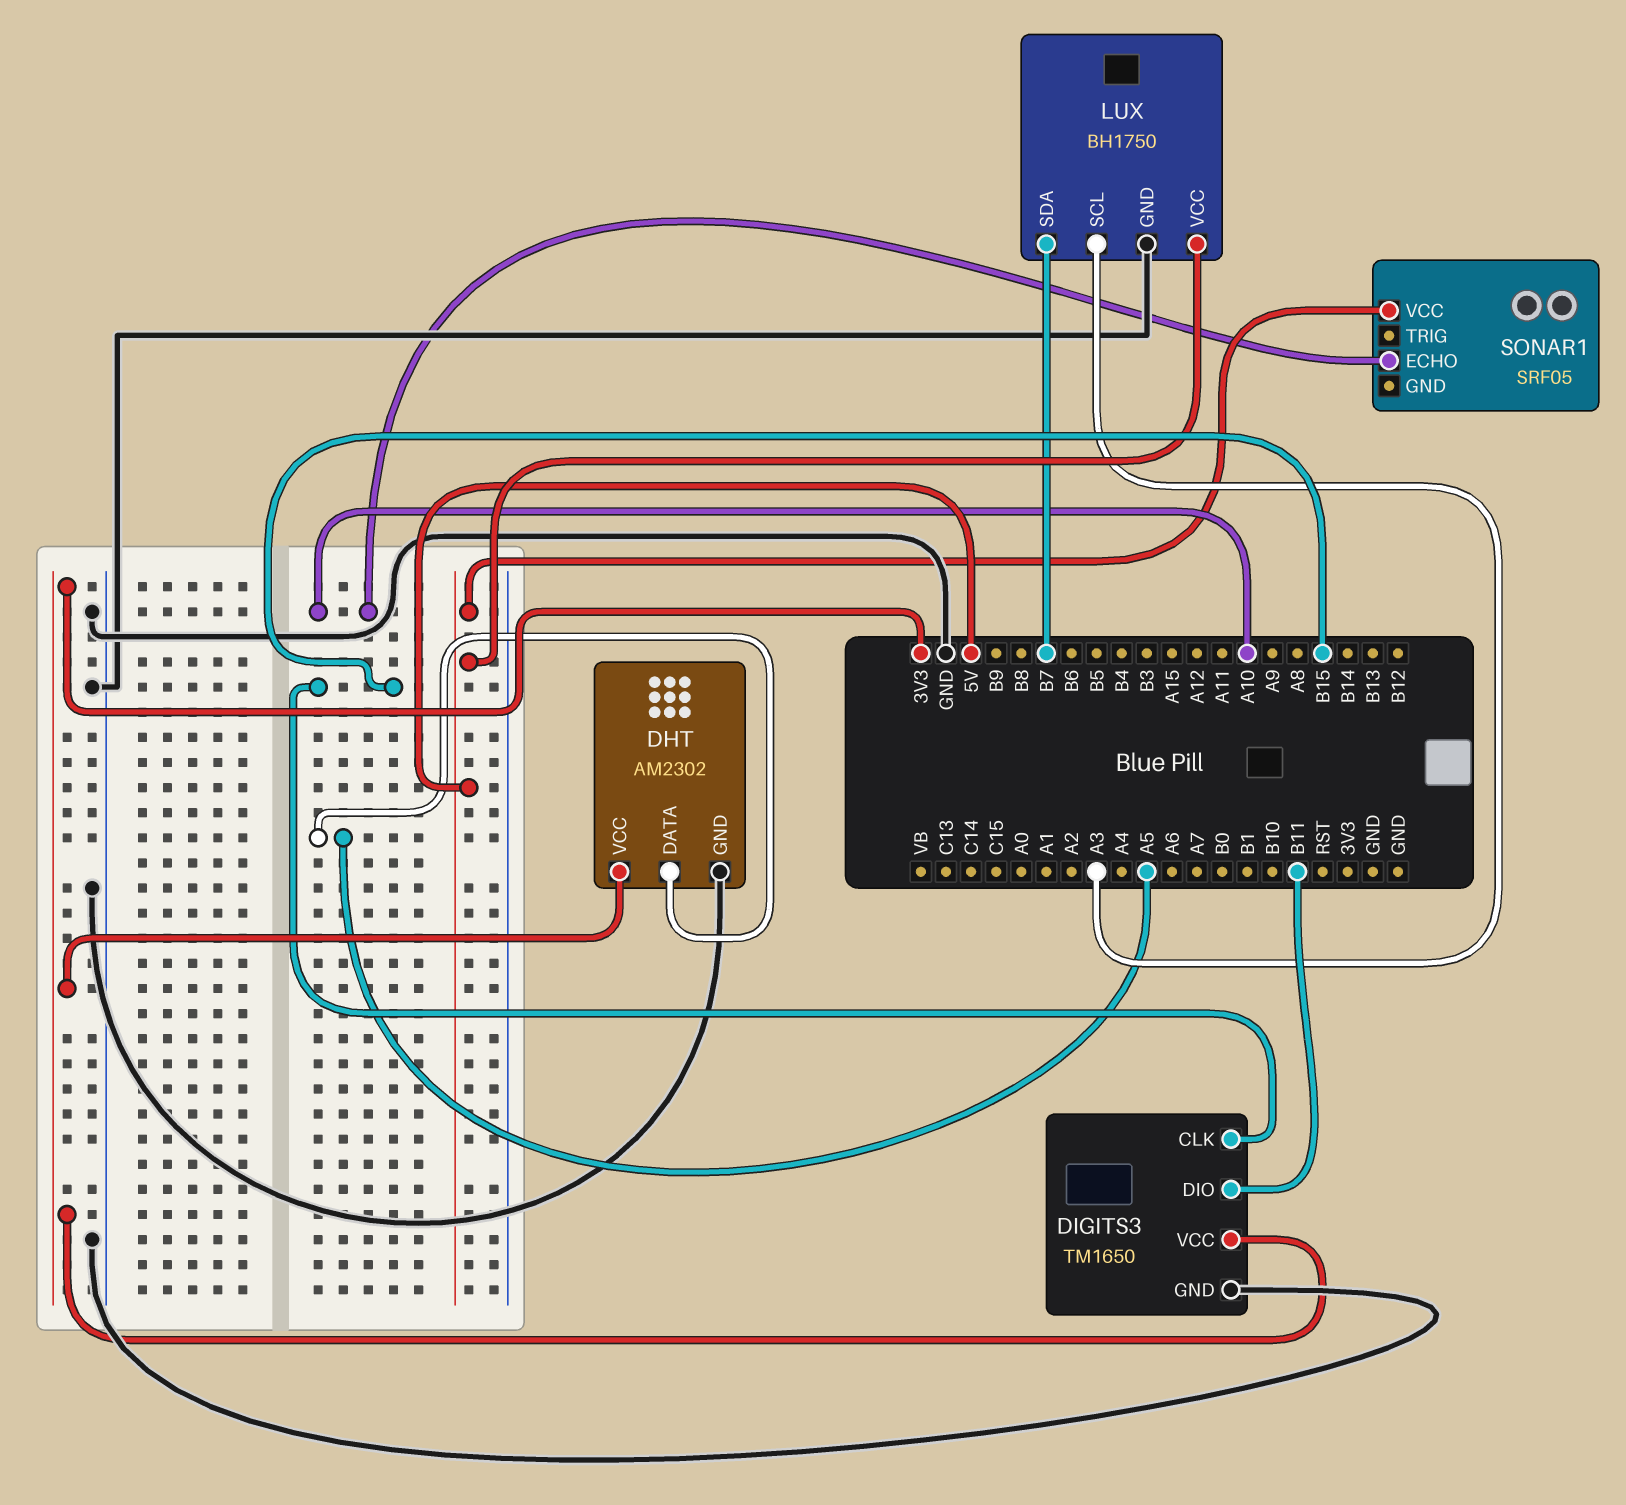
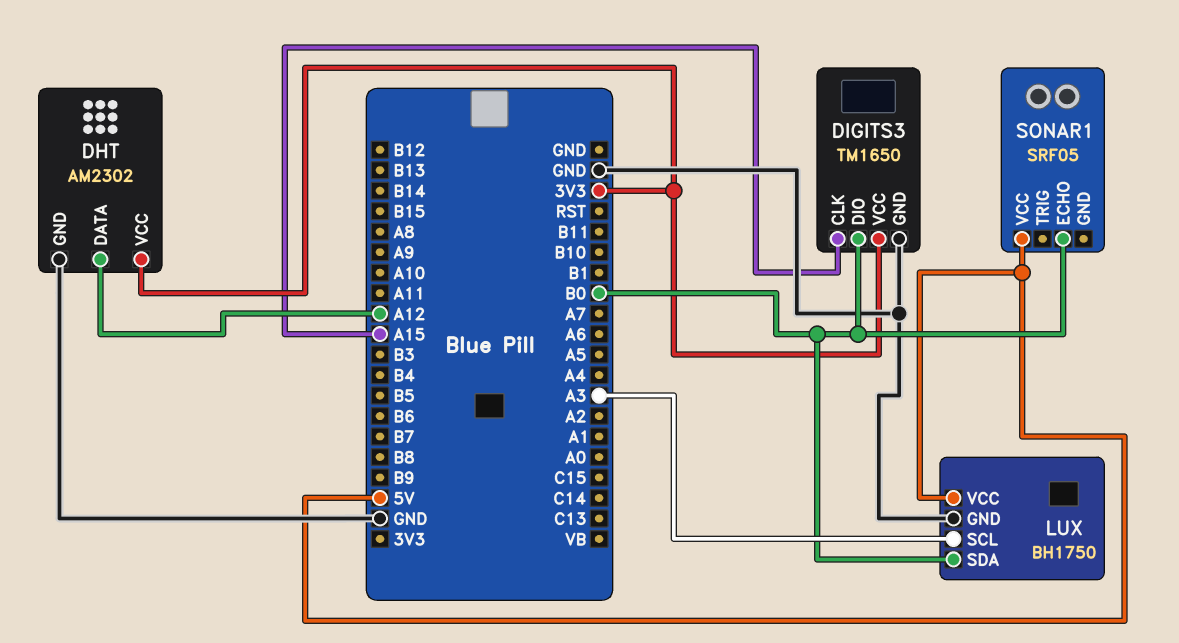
DHT pin DATA: A5 -> A12
DIGITS3 pin CLK: B15 -> A15
DIGITS3 pin DIO: B11 -> B0
LUX pin SDA: B7 -> B0
SONAR1 pin ECHO: A10 -> B0

